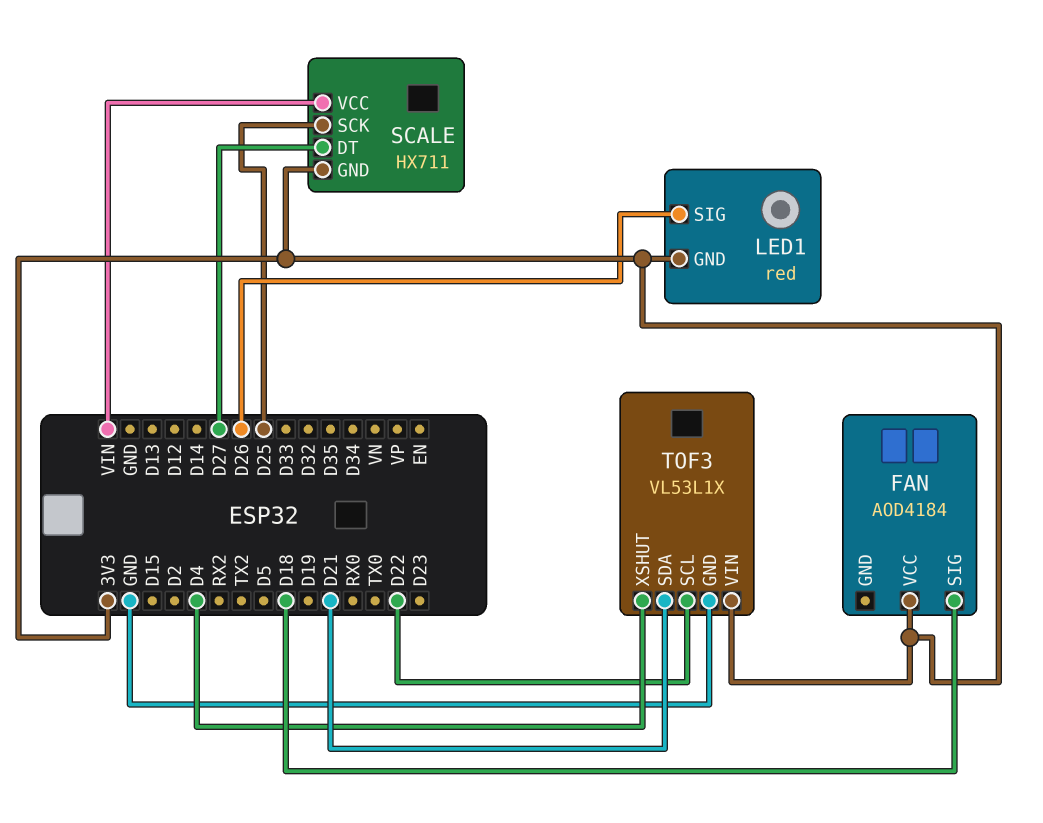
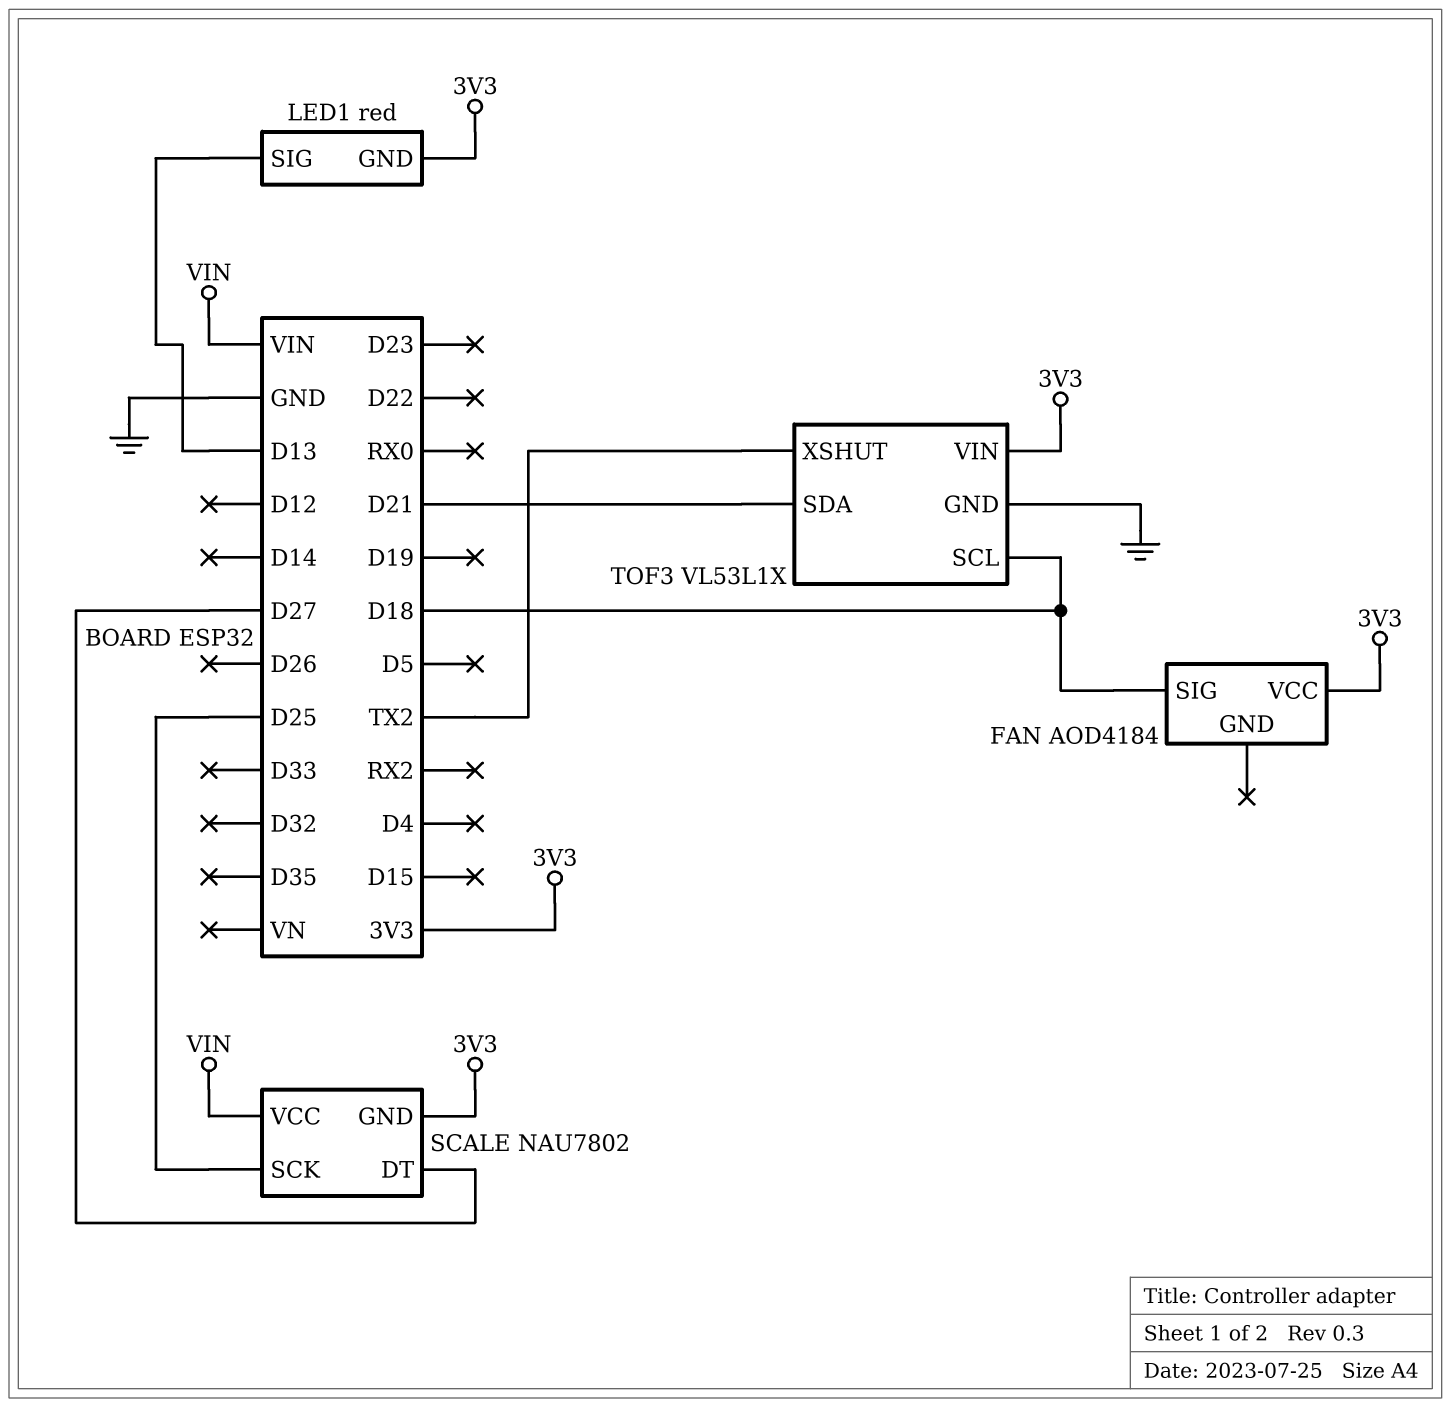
LED1 pin SIG: D26 -> D13
SCALE: HX711 -> NAU7802
TOF3 pin SCL: D22 -> D18
TOF3 pin XSHUT: D4 -> TX2

